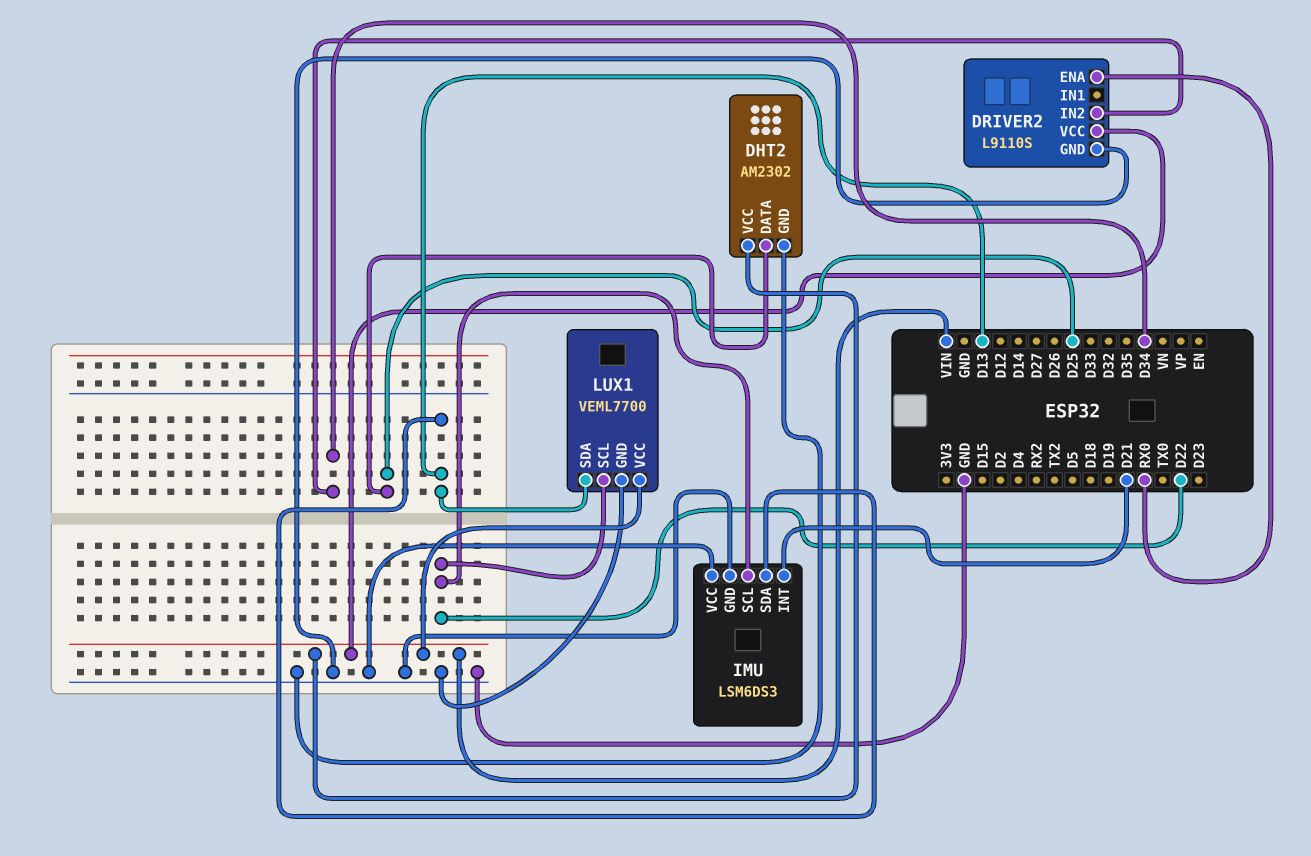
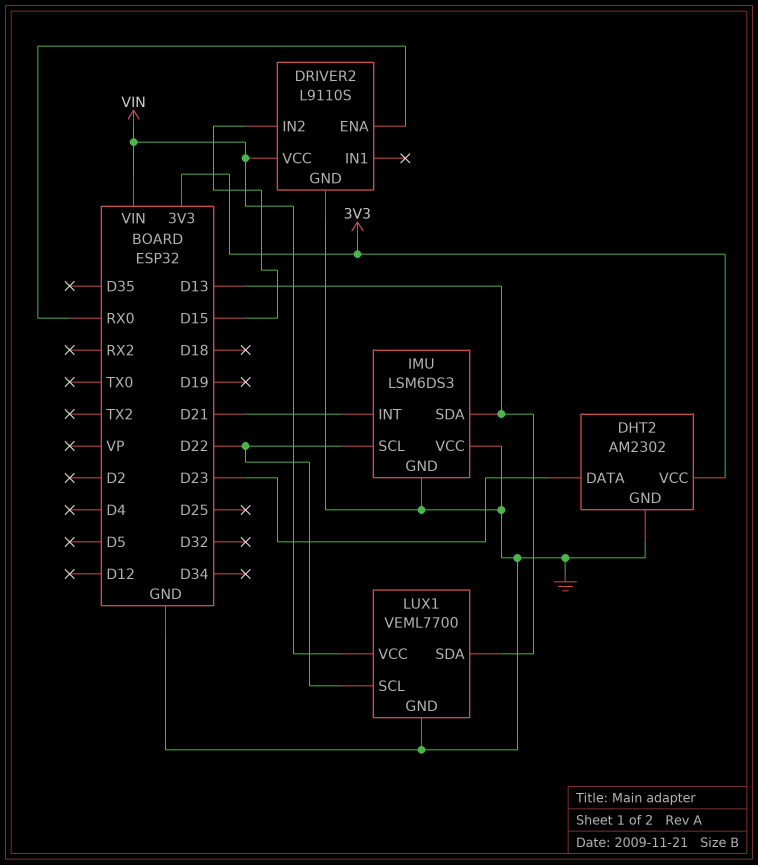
DHT2 pin DATA: D25 -> D23
DHT2 pin VCC: VIN -> 3V3
DRIVER2 pin IN2: D34 -> D15

